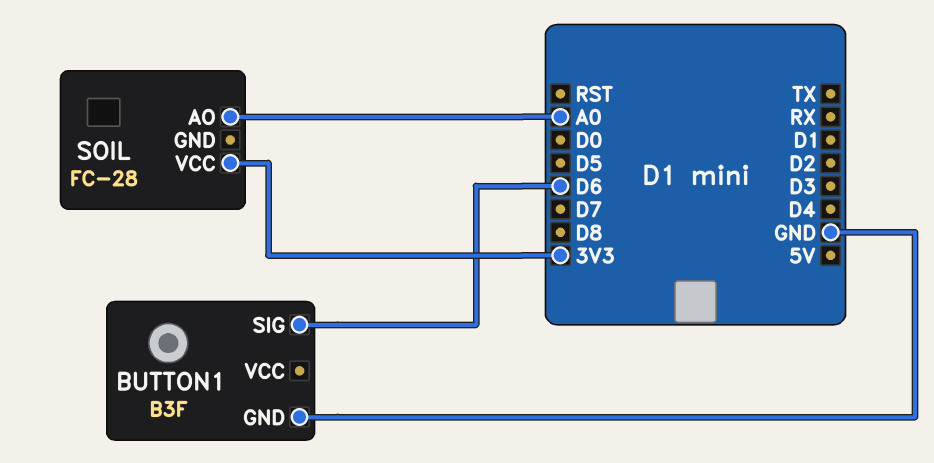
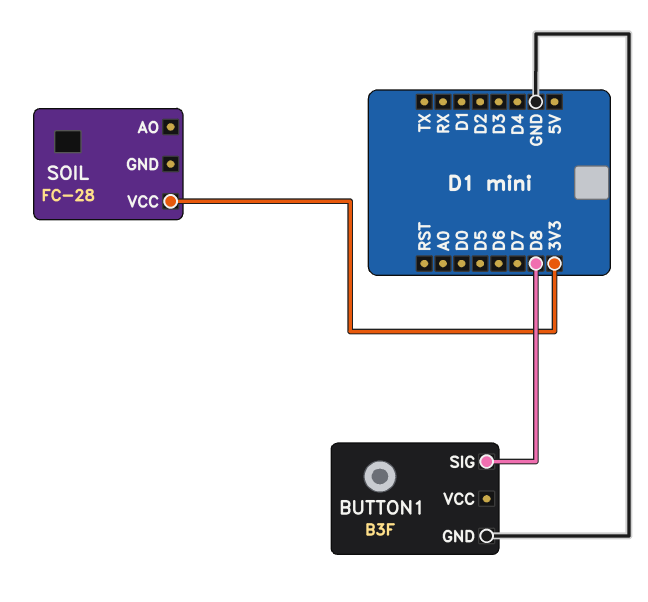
BUTTON1 pin SIG: D6 -> D8
SOIL pin AO: A0 -> none

